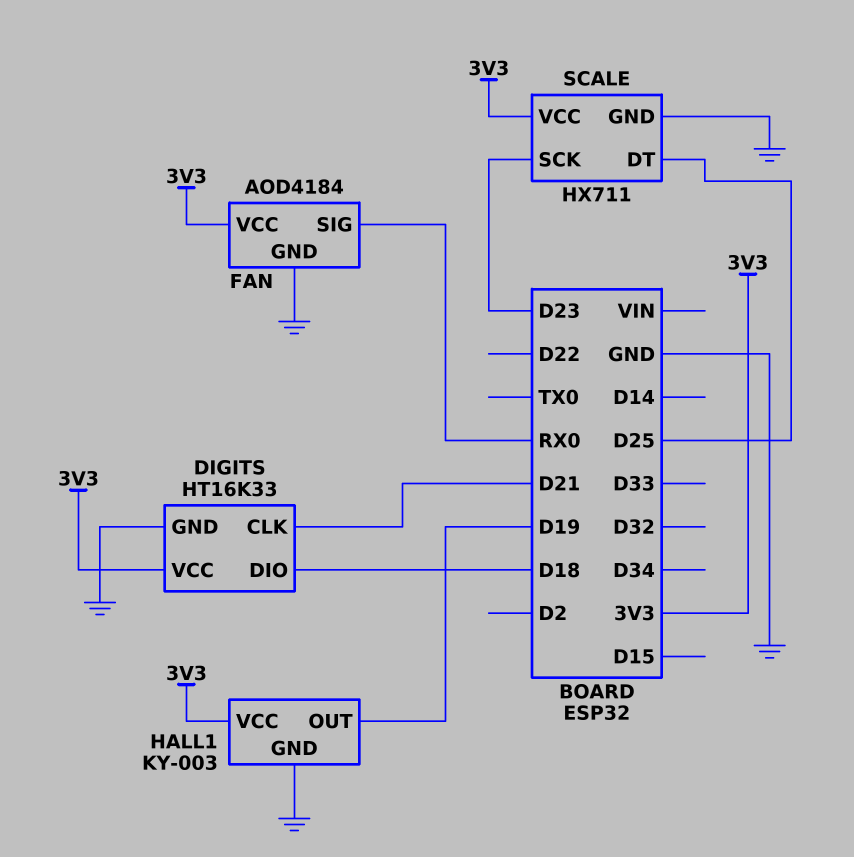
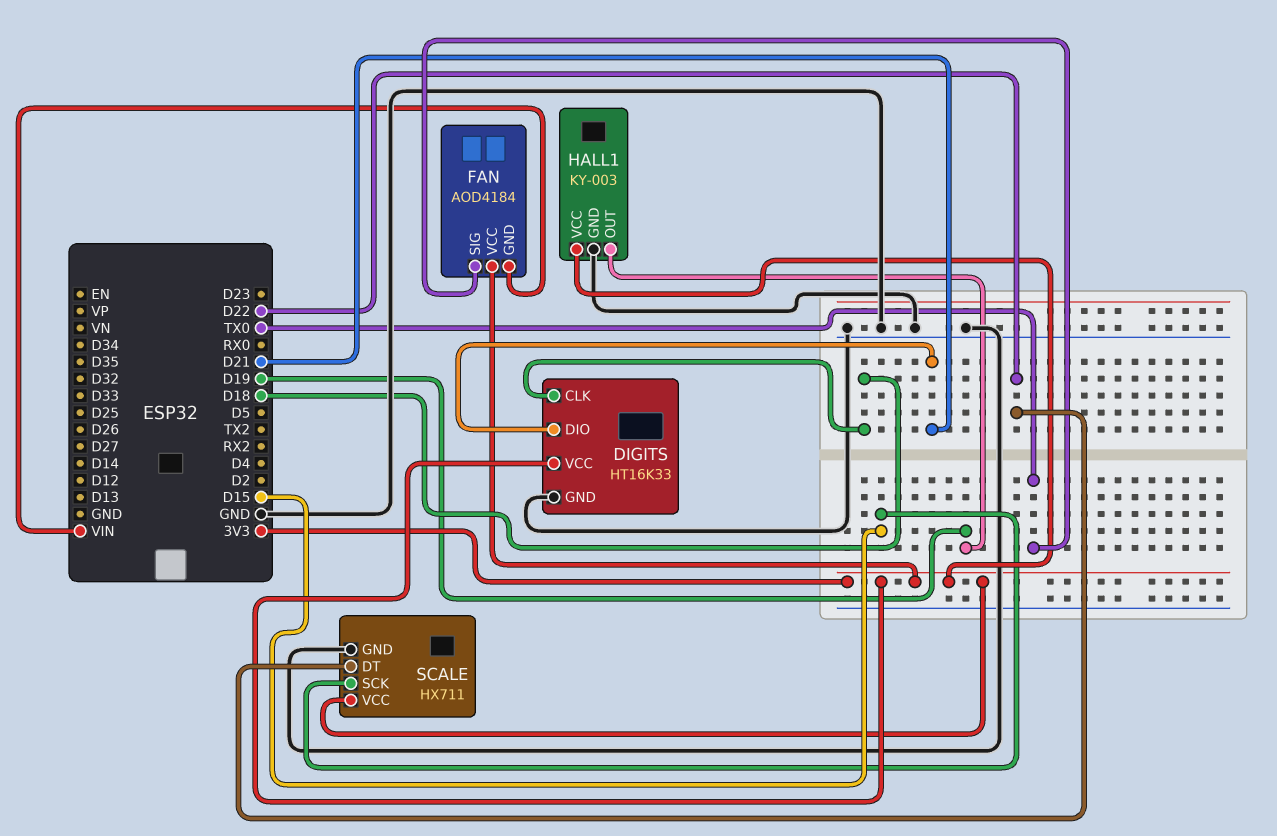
DIGITS pin CLK: D21 -> D18
DIGITS pin DIO: D18 -> D21
FAN pin GND: GND -> VIN
FAN pin SIG: RX0 -> TX0
SCALE pin DT: D25 -> D22
SCALE pin SCK: D23 -> D15

